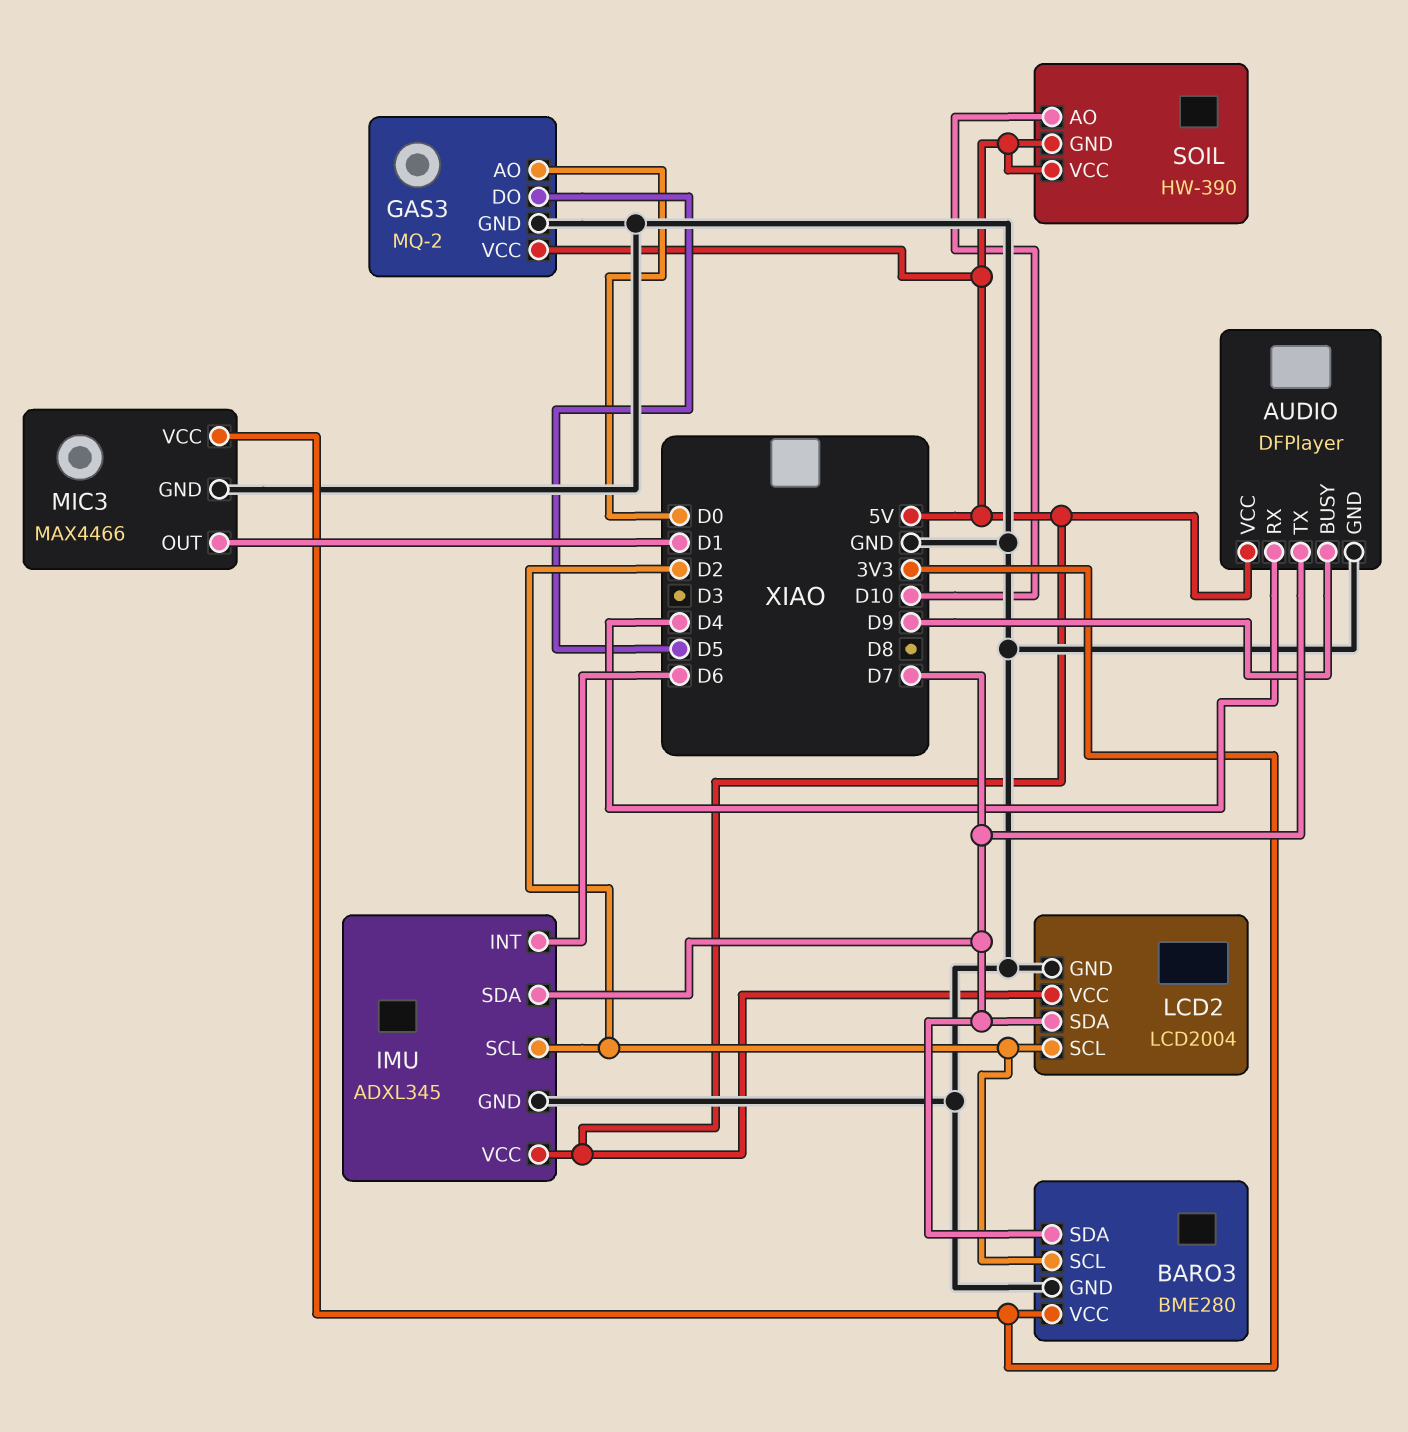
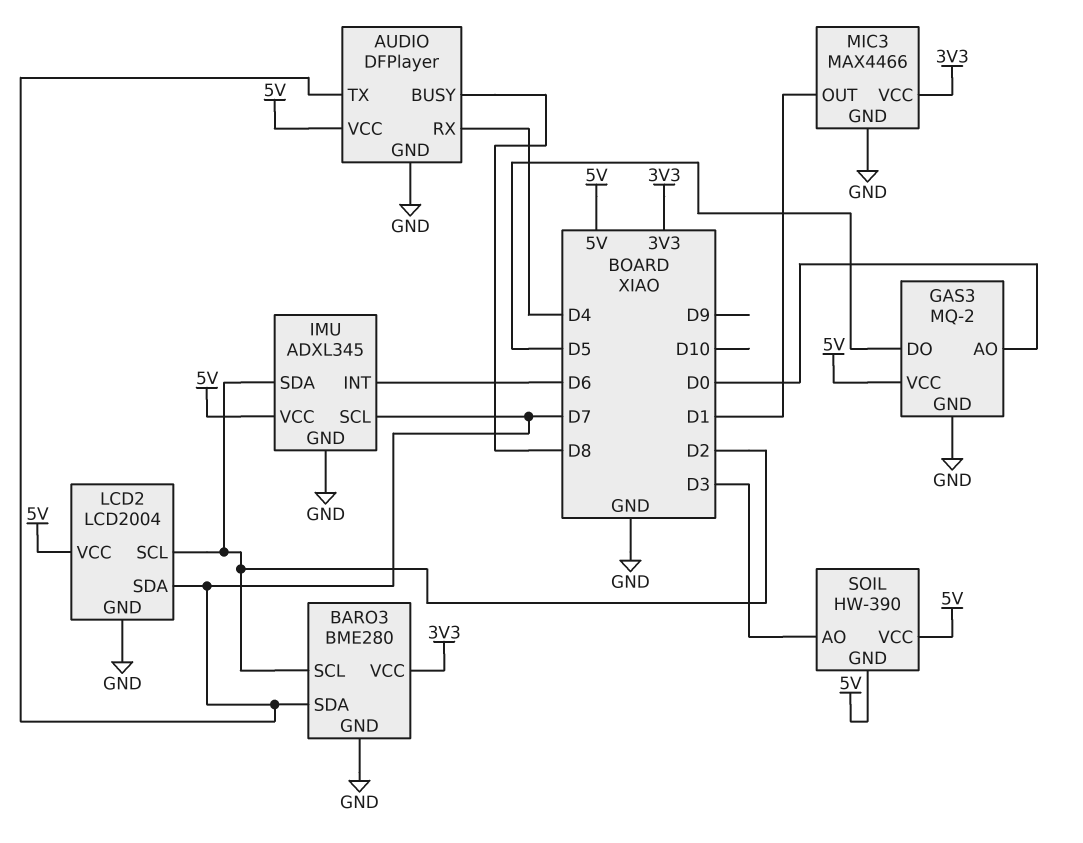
AUDIO pin BUSY: D9 -> D8
IMU pin SCL: D2 -> D7
IMU pin SDA: D7 -> D2
SOIL pin AO: D10 -> D3

